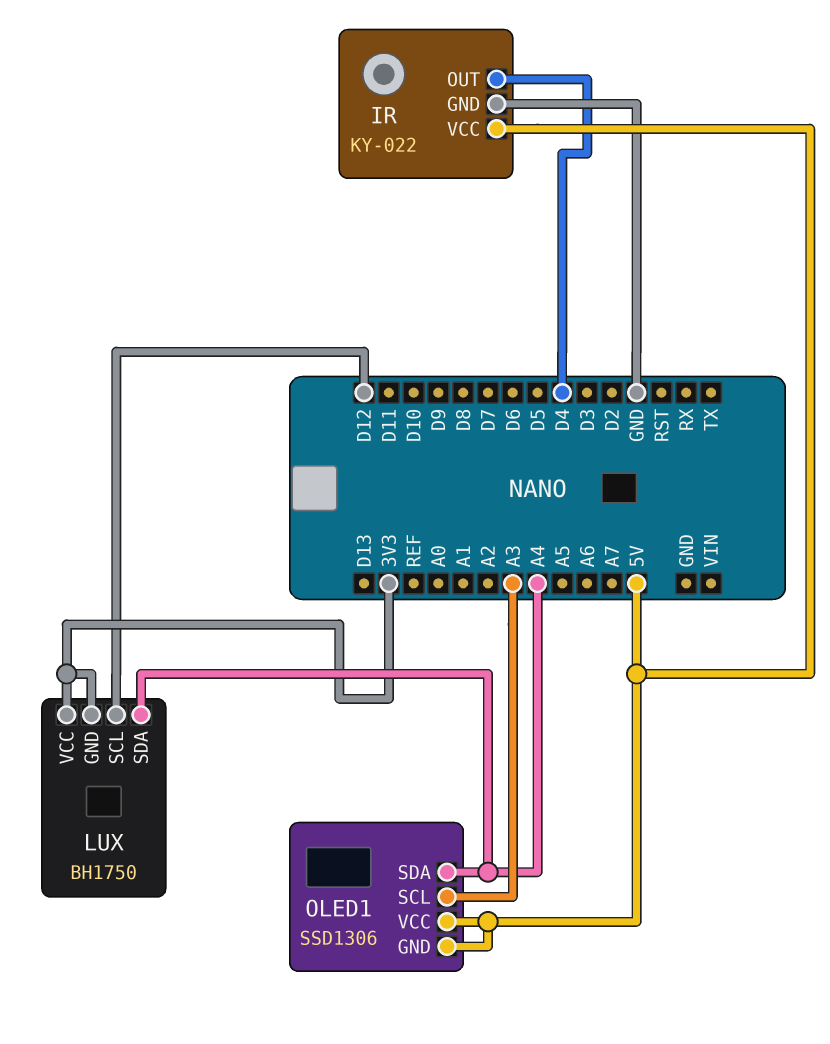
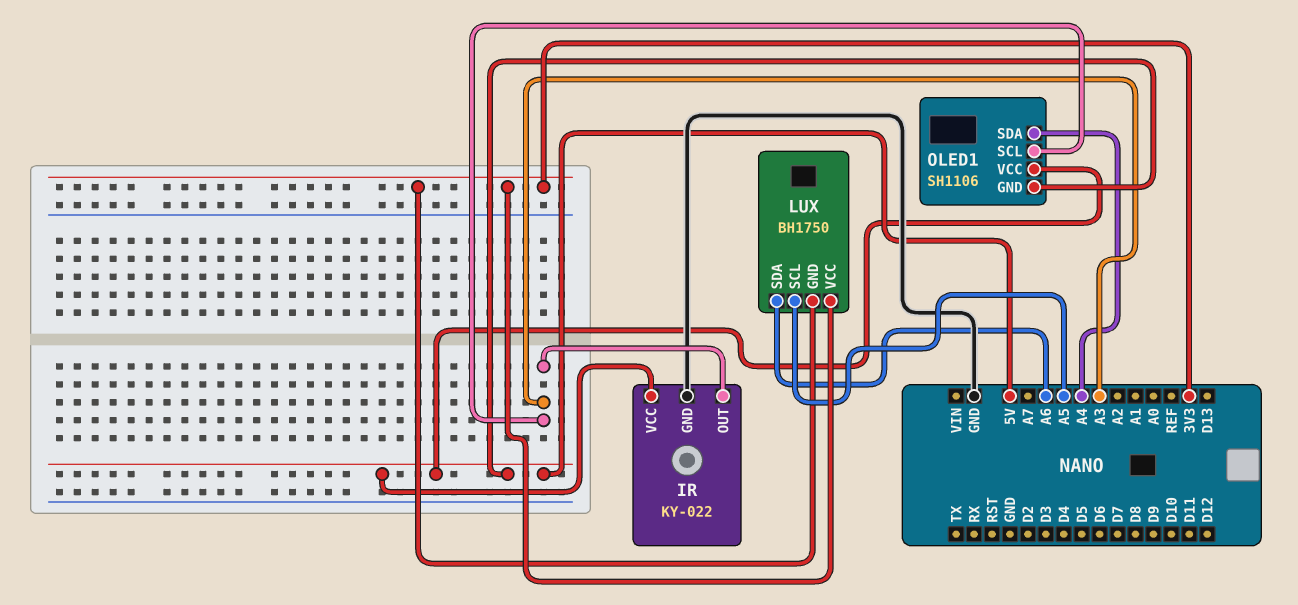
IR pin OUT: D4 -> A3
LUX pin SCL: D12 -> A5
LUX pin SDA: A4 -> A6
OLED1: SSD1306 -> SH1106

